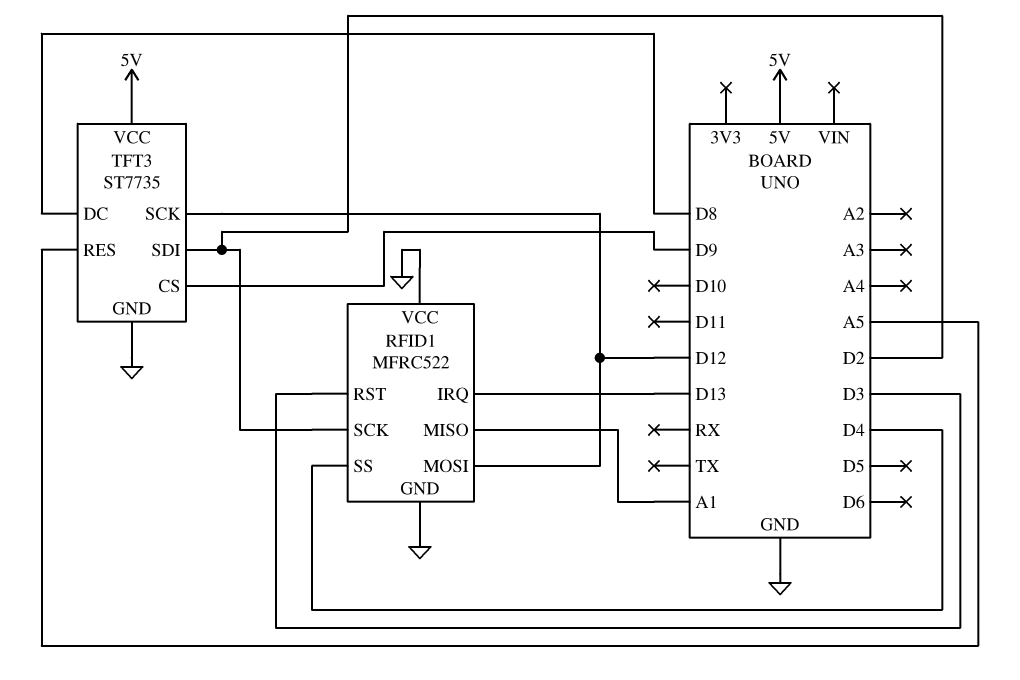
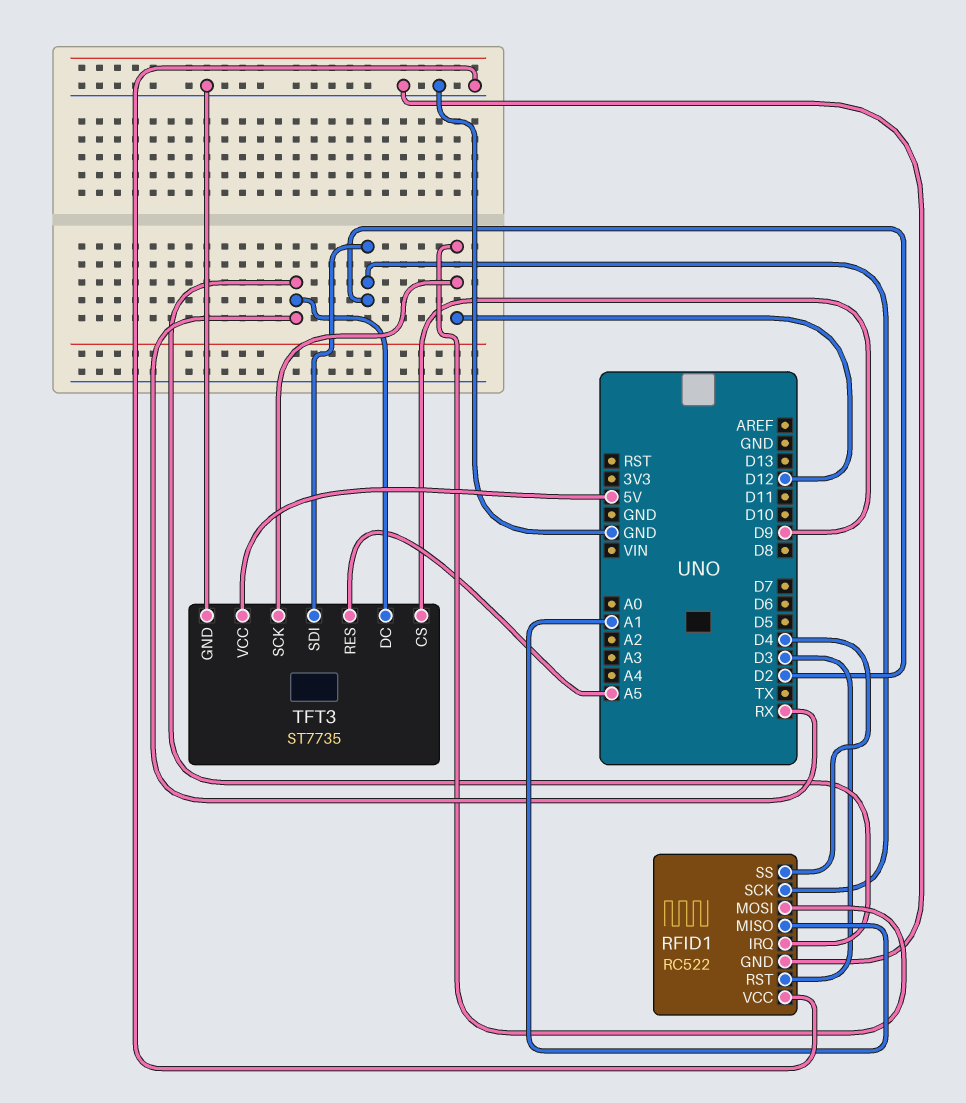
RFID1: MFRC522 -> RC522
RFID1 pin IRQ: D13 -> RX
TFT3 pin DC: D8 -> RX

